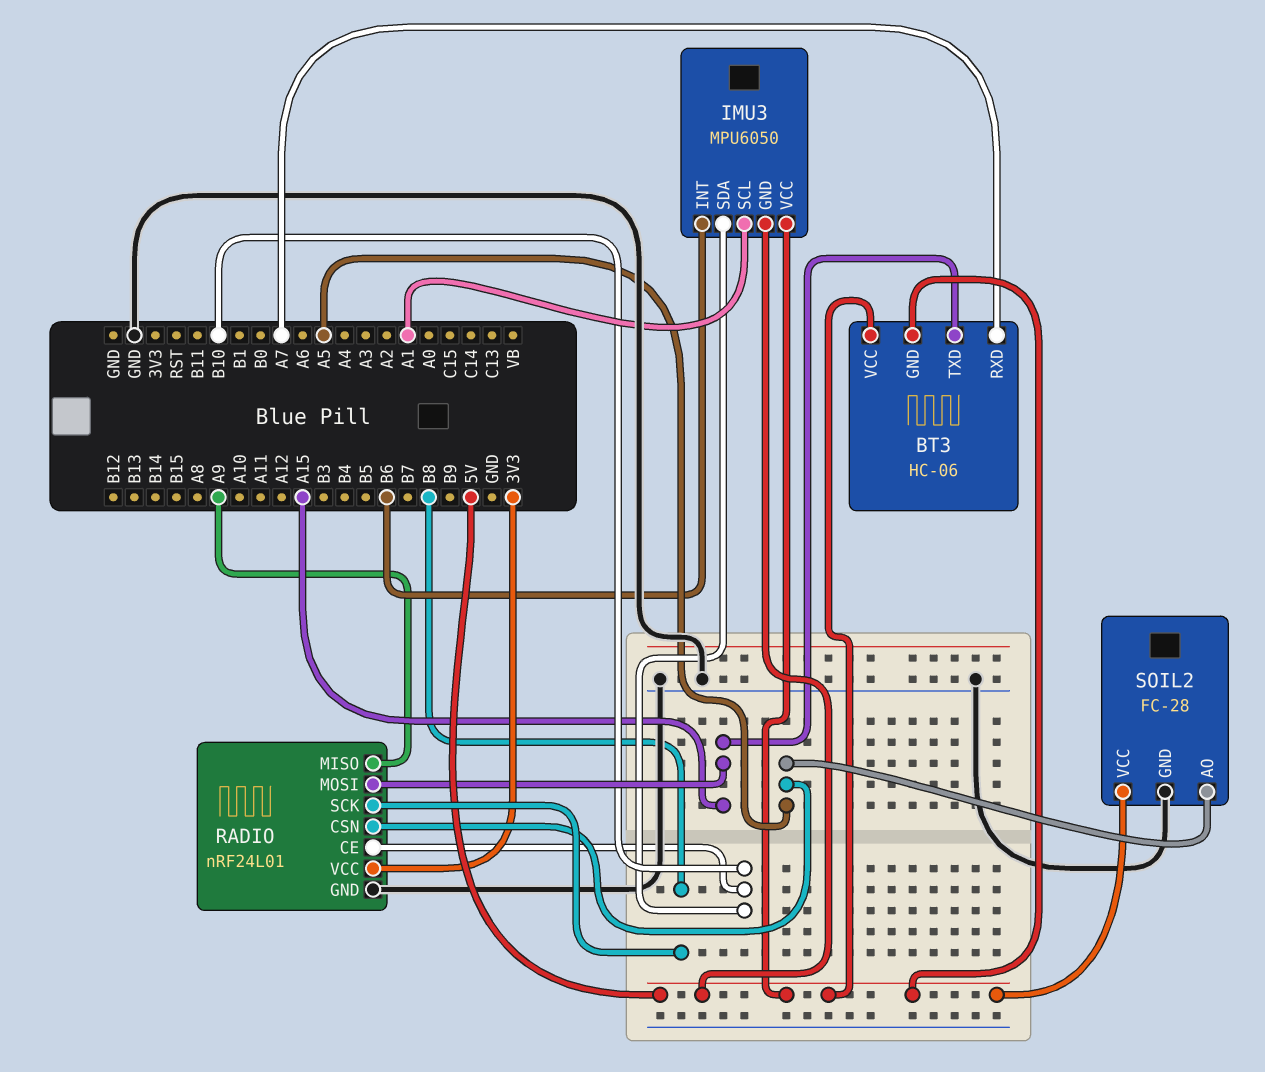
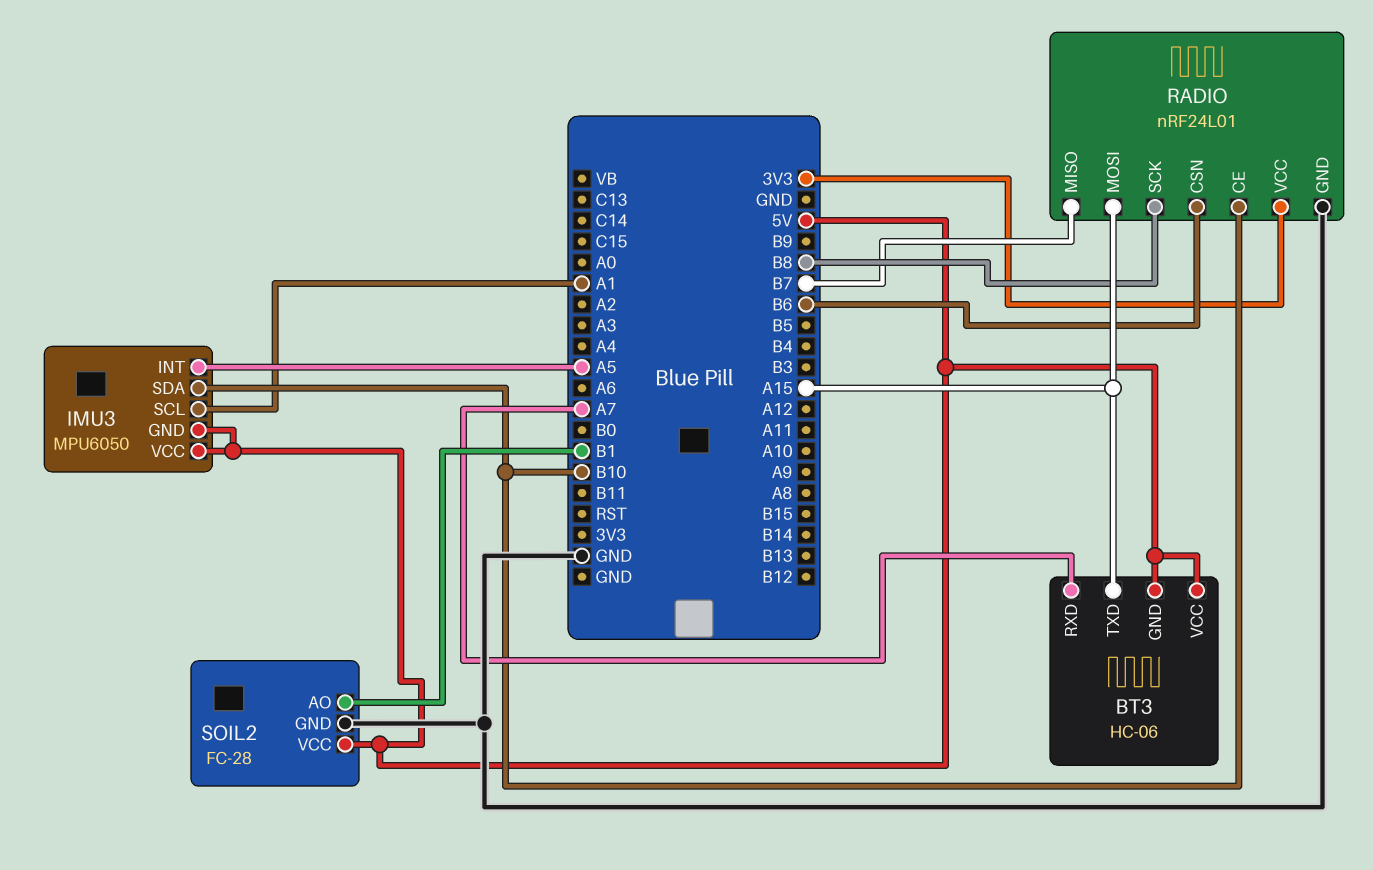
IMU3 pin INT: B6 -> A5
RADIO pin CSN: A5 -> B6
RADIO pin MISO: A9 -> B7
SOIL2 pin AO: A5 -> B1

